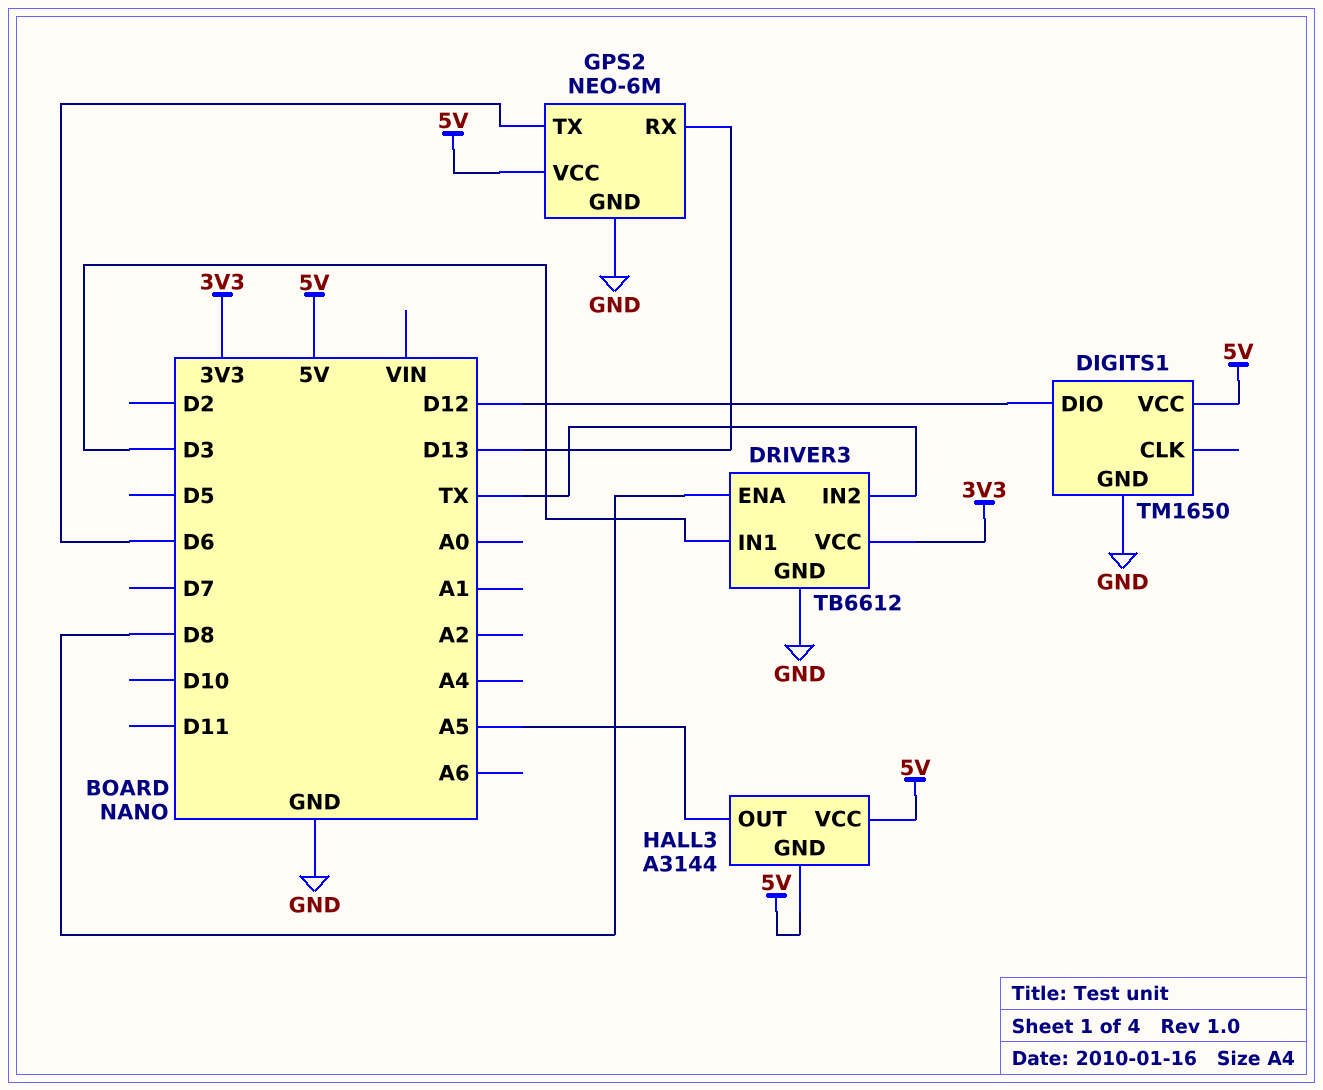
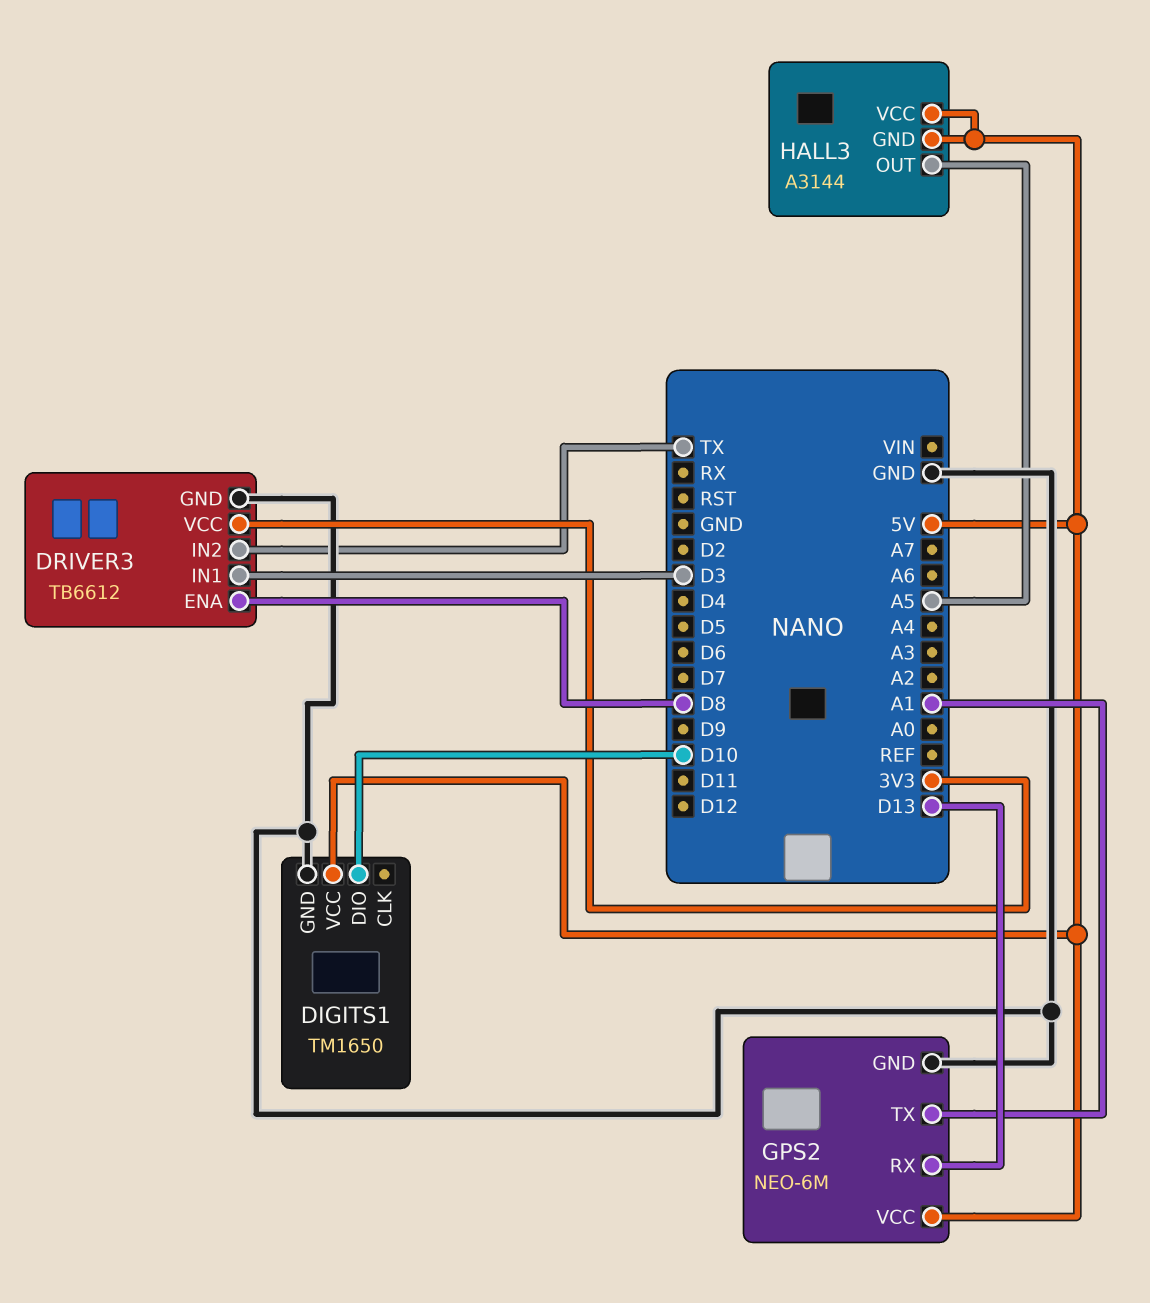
DIGITS1 pin DIO: D12 -> D10
GPS2 pin TX: D6 -> A1

